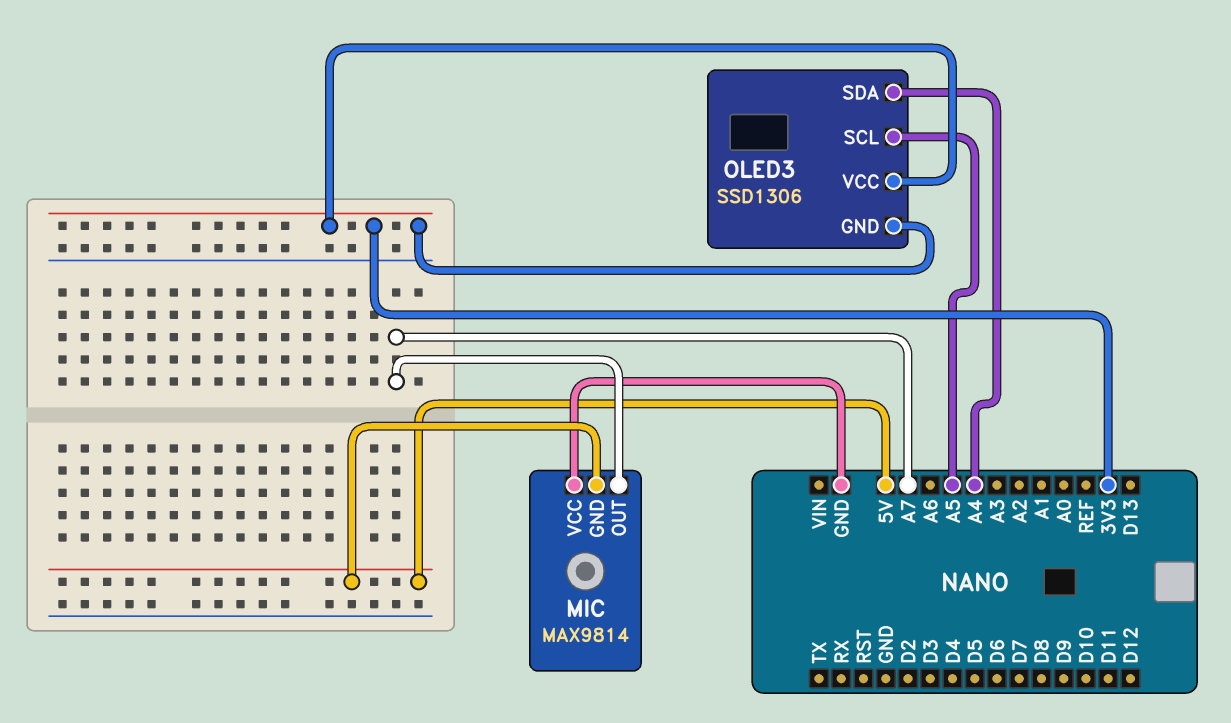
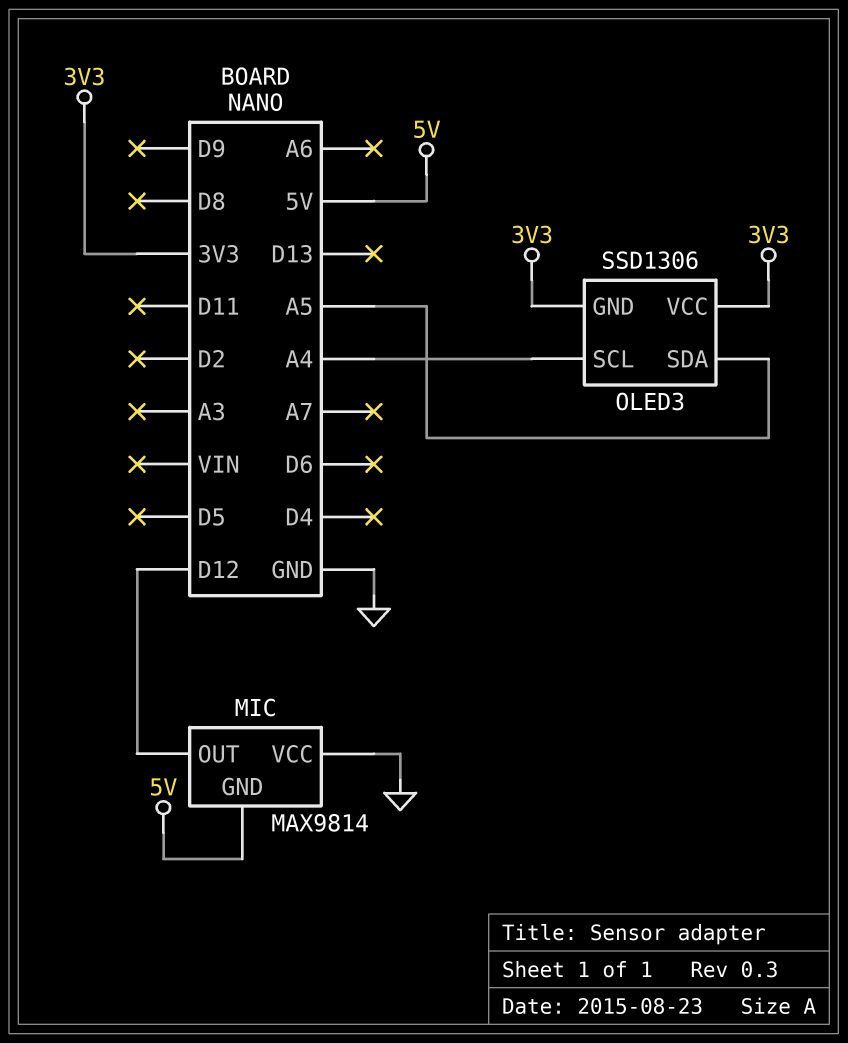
MIC pin OUT: A7 -> D12
OLED3 pin SCL: A5 -> A4
OLED3 pin SDA: A4 -> A5

